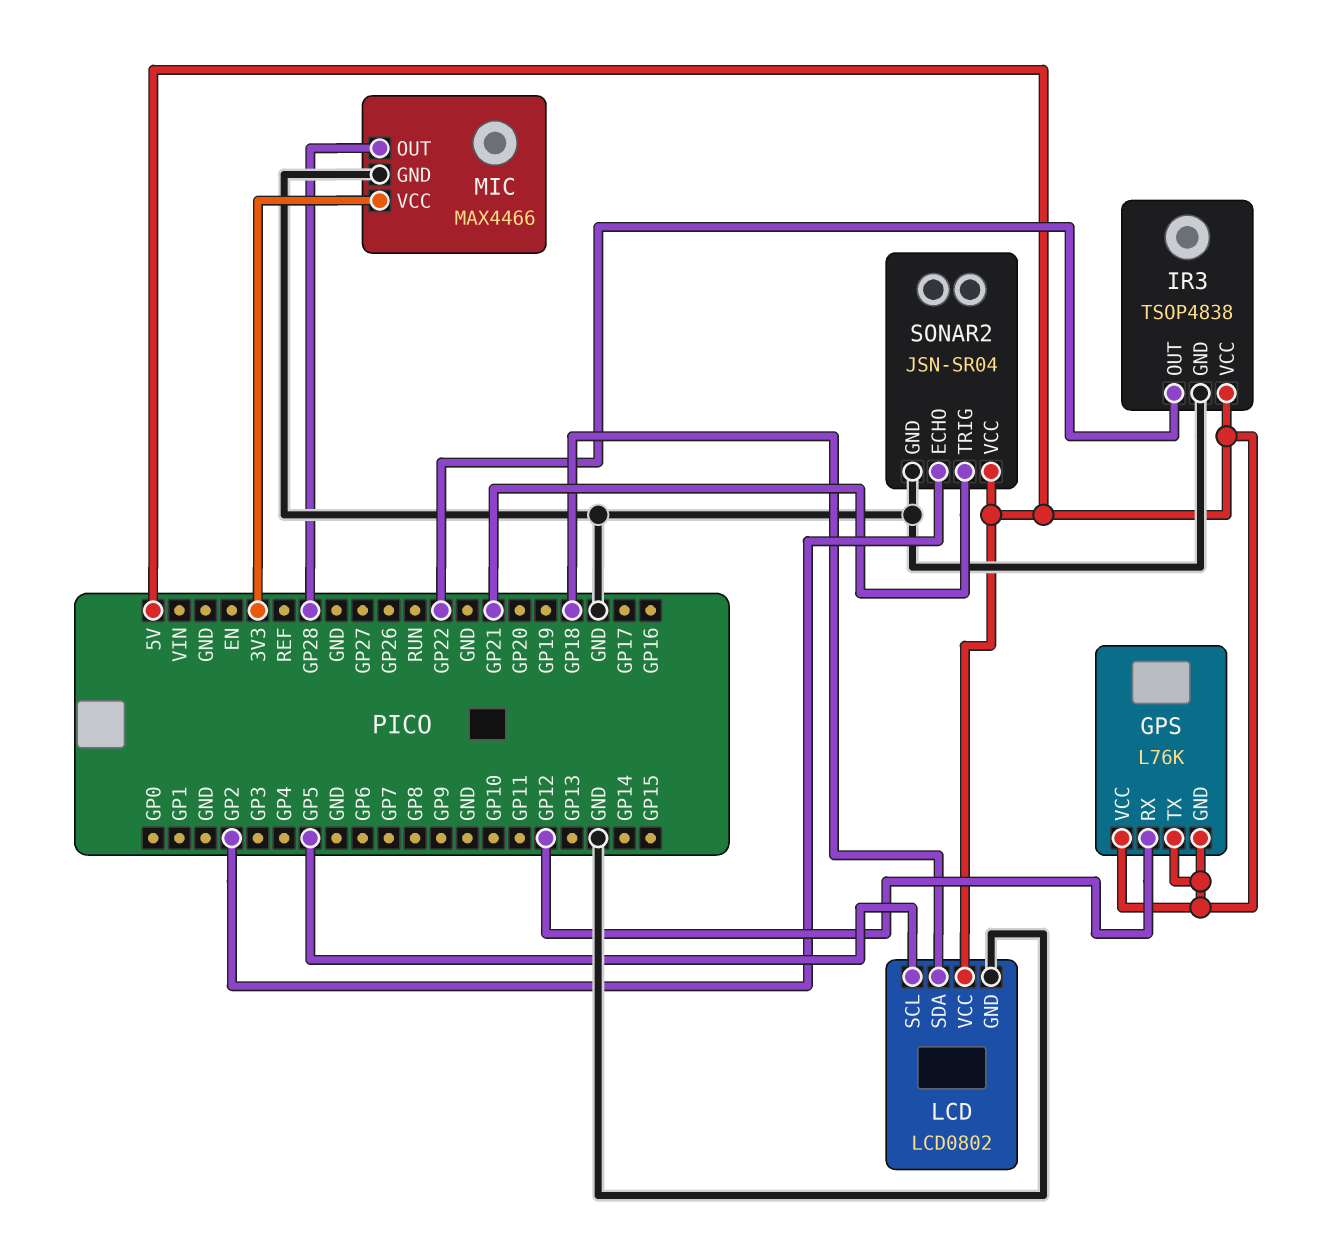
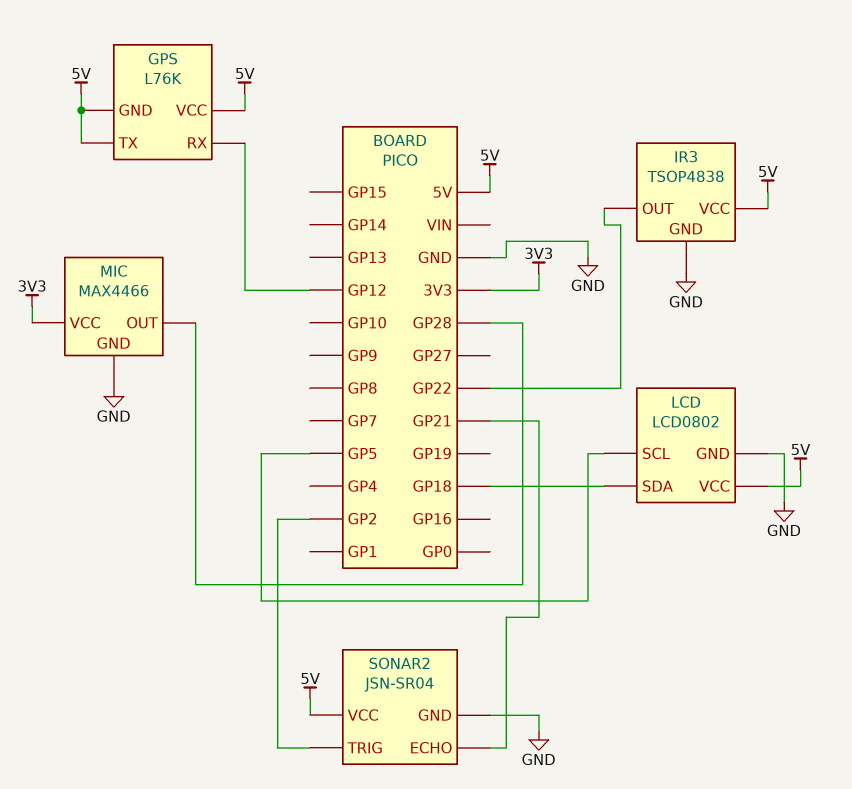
SONAR2 pin ECHO: GP2 -> GP21
SONAR2 pin TRIG: GP21 -> GP2

